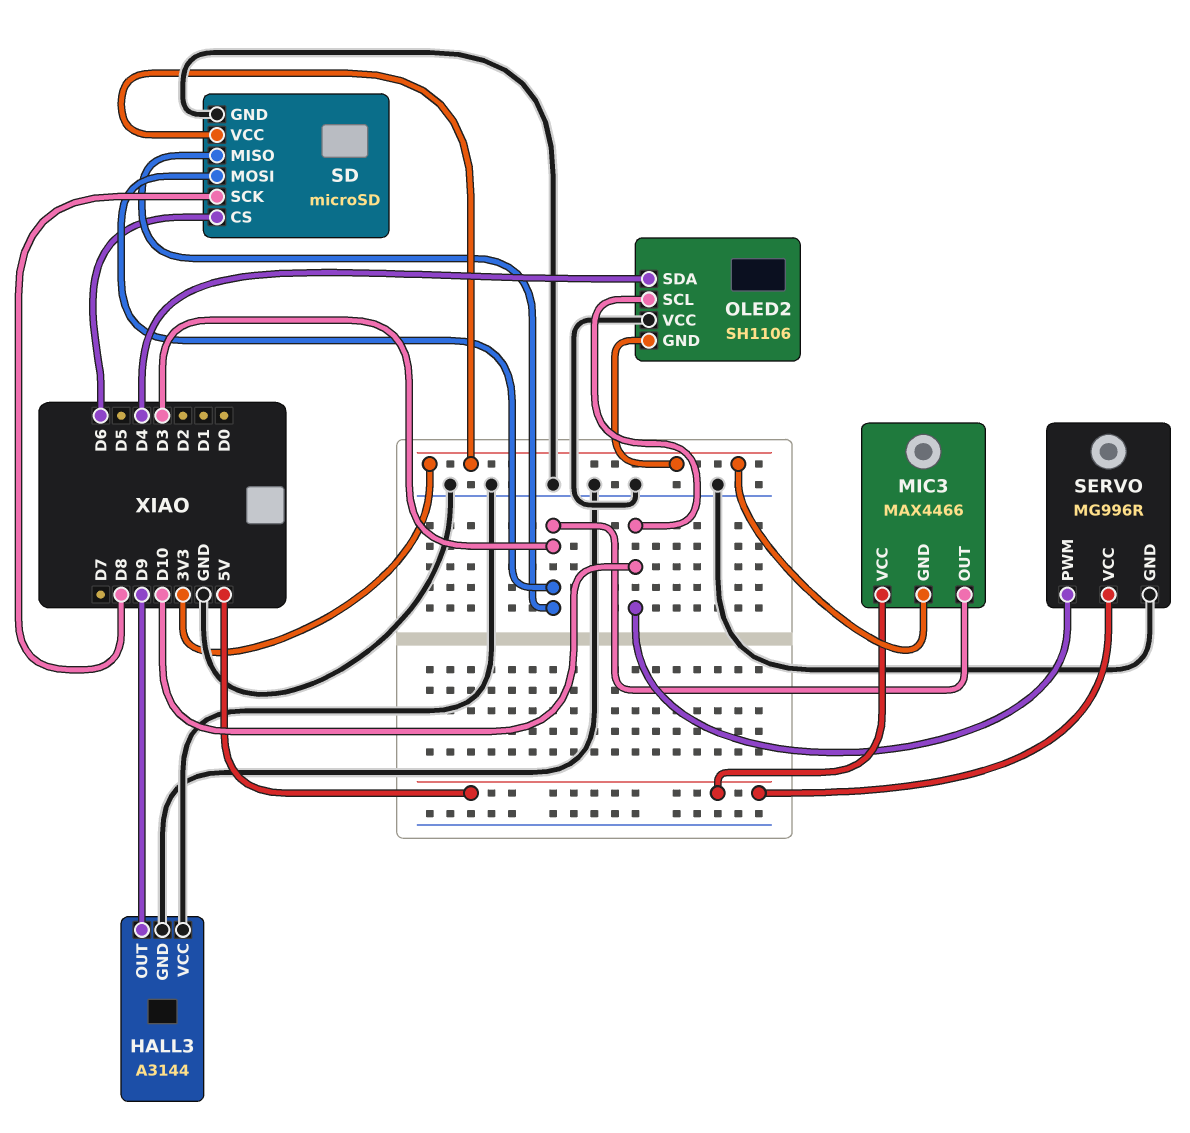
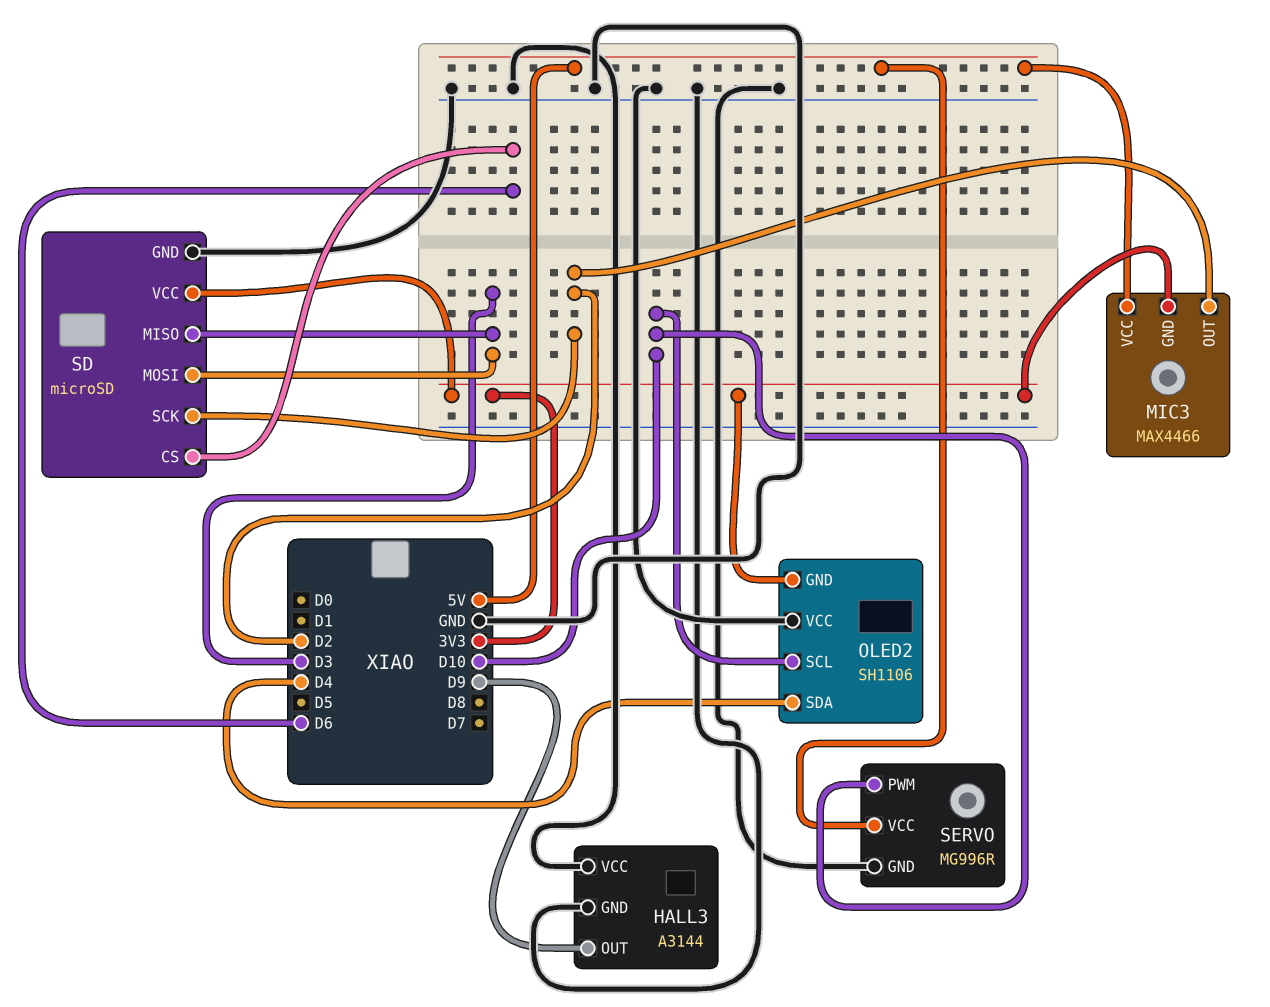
MIC3 pin OUT: D3 -> D2
SD pin SCK: D8 -> D2

